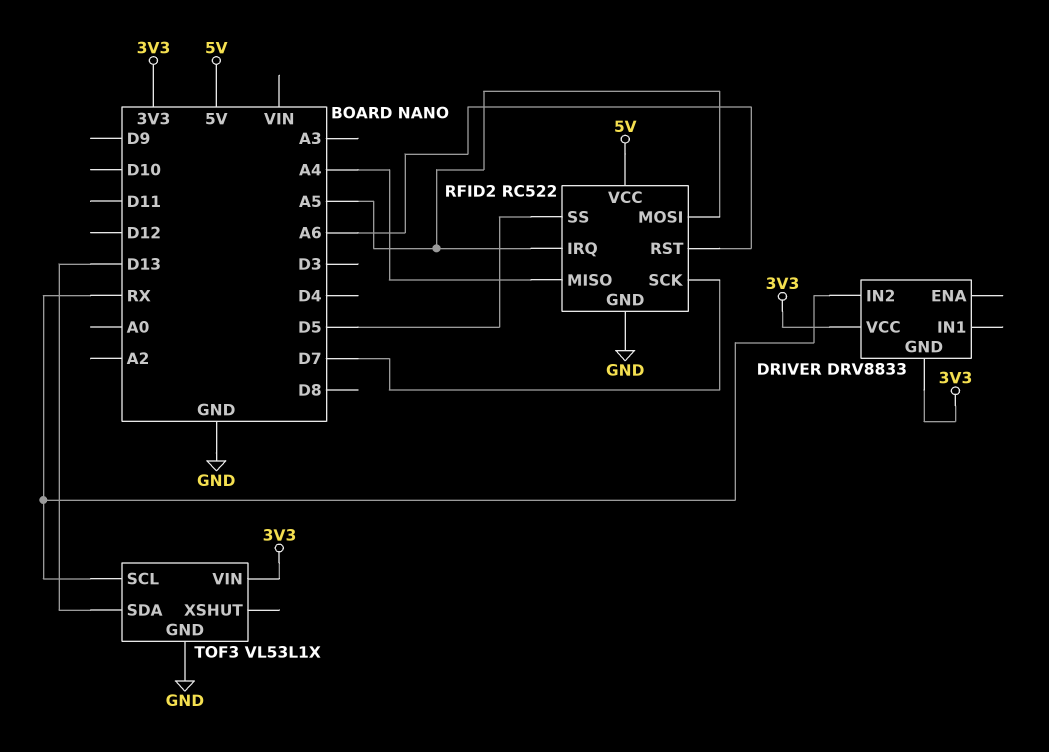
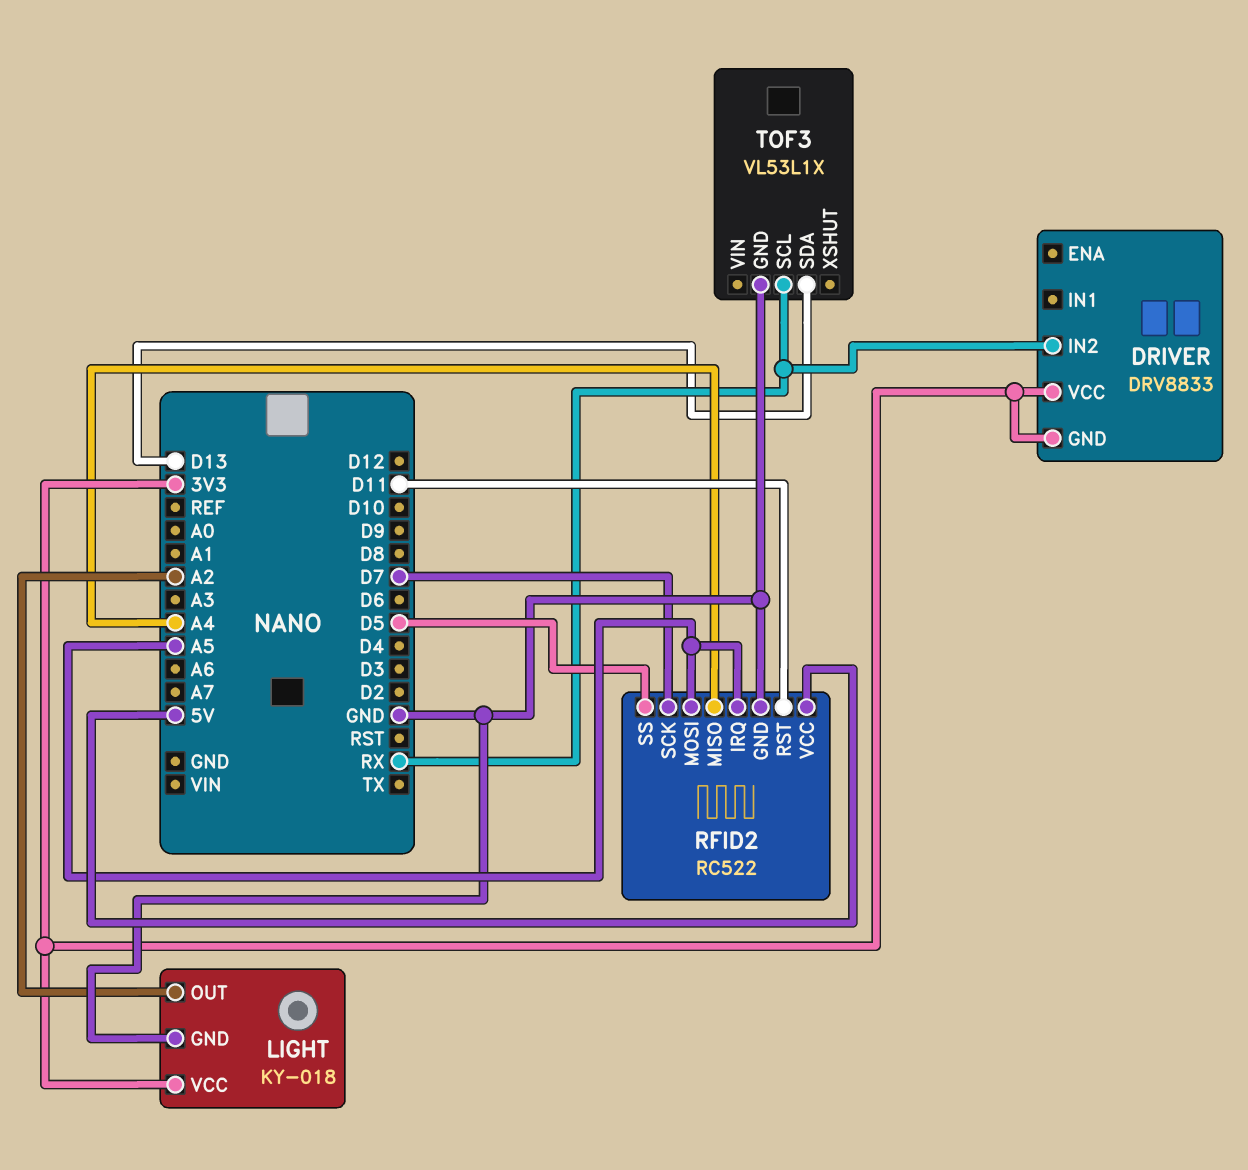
LIGHT: none -> KY-018
LIGHT pin GND: none -> GND
LIGHT pin OUT: none -> A2
LIGHT pin VCC: none -> 3V3
RFID2 pin RST: A6 -> D11
TOF3 pin VIN: 3V3 -> none

